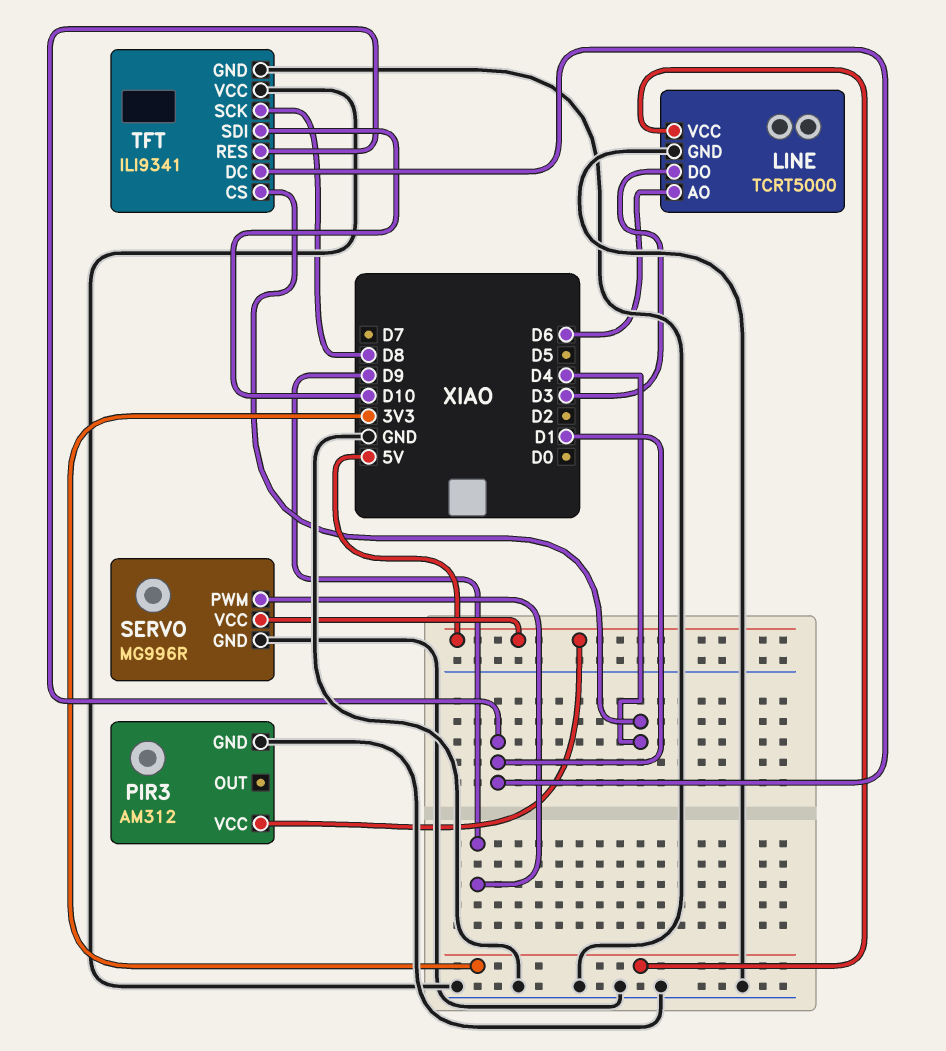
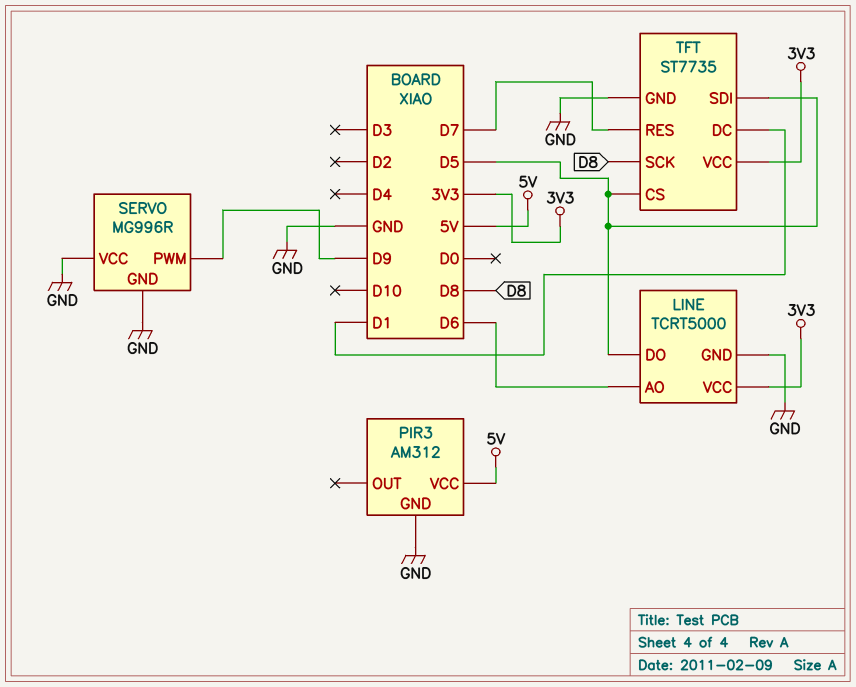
LINE pin DO: D3 -> D5
SERVO pin VCC: 5V -> GND
TFT: ILI9341 -> ST7735
TFT pin CS: D4 -> D5
TFT pin RES: D1 -> D7
TFT pin SDI: D10 -> D5
TFT pin VCC: GND -> 3V3

